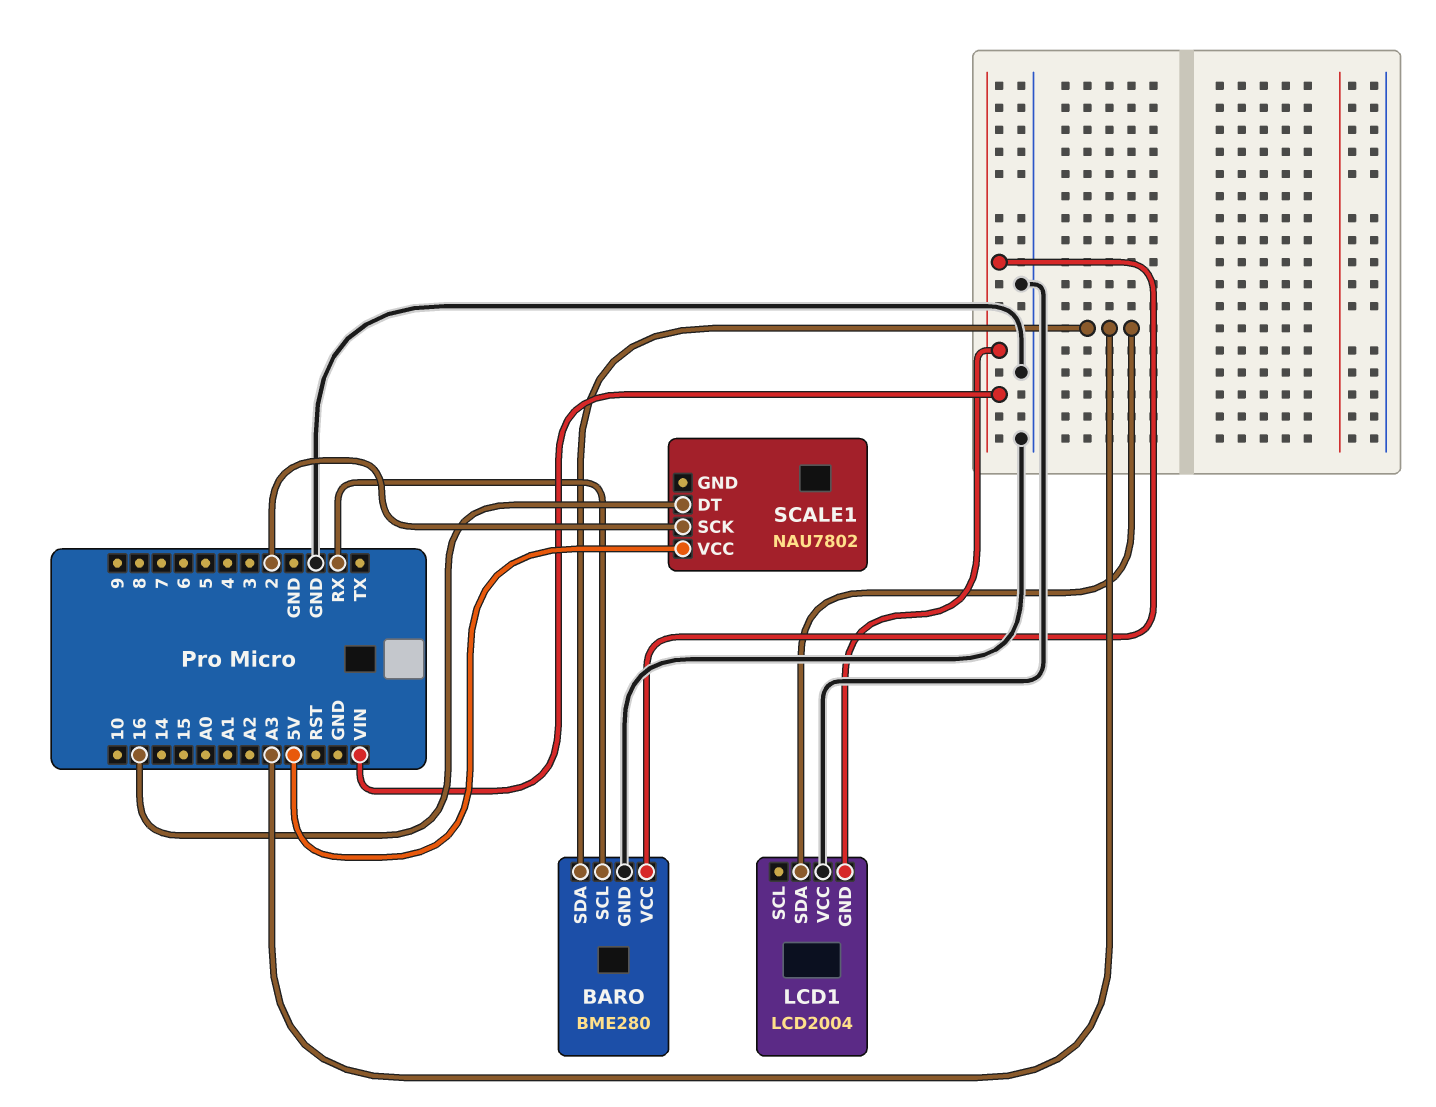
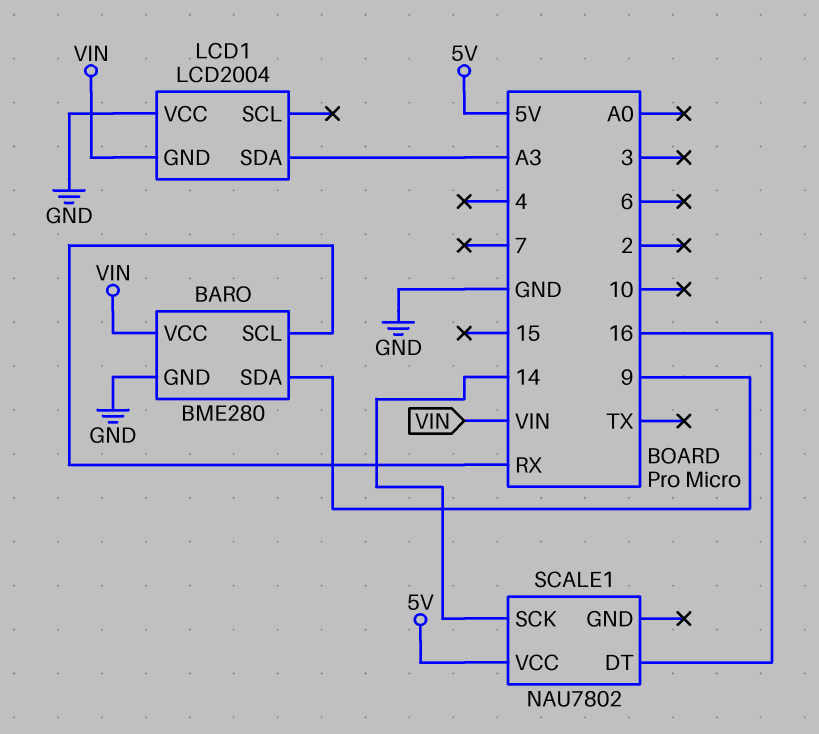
BARO pin SDA: A3 -> 9
SCALE1 pin SCK: 2 -> 14

